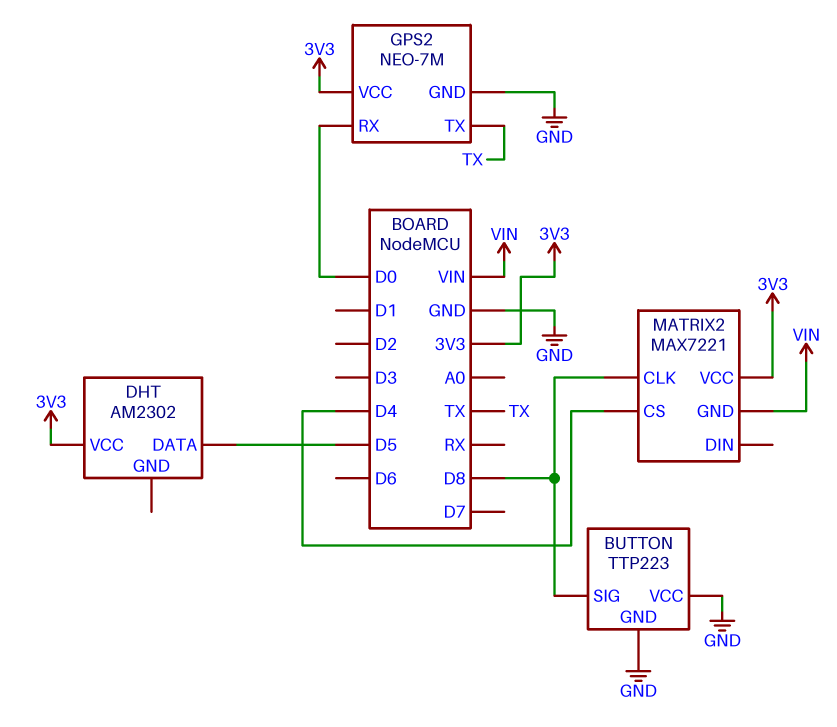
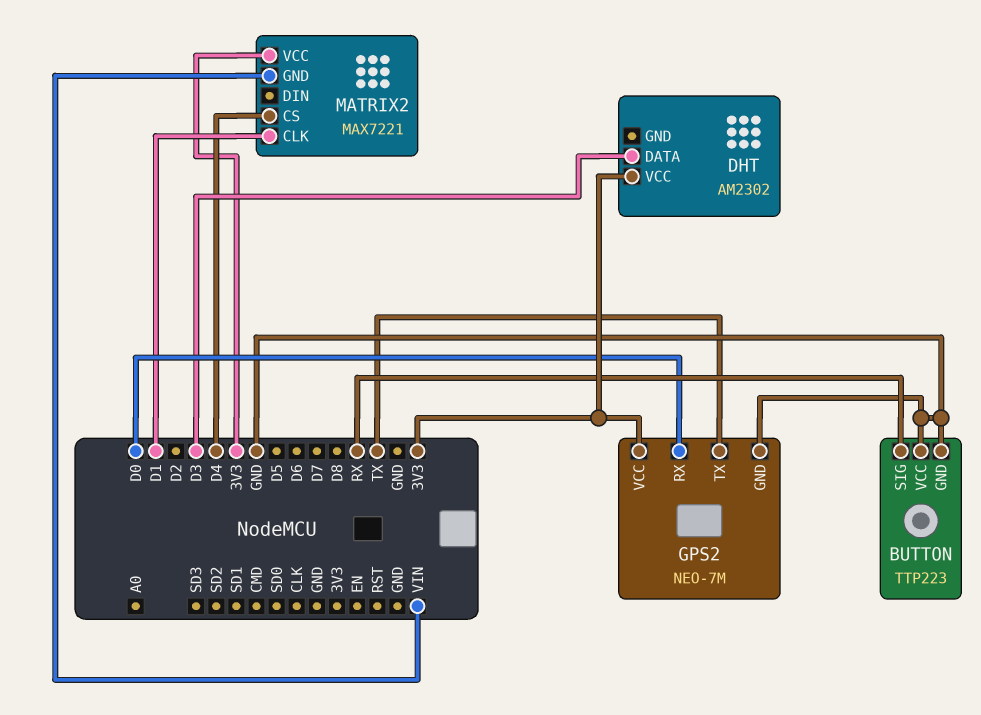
BUTTON pin SIG: D8 -> RX
DHT pin DATA: D5 -> D3
MATRIX2 pin CLK: D8 -> D1

